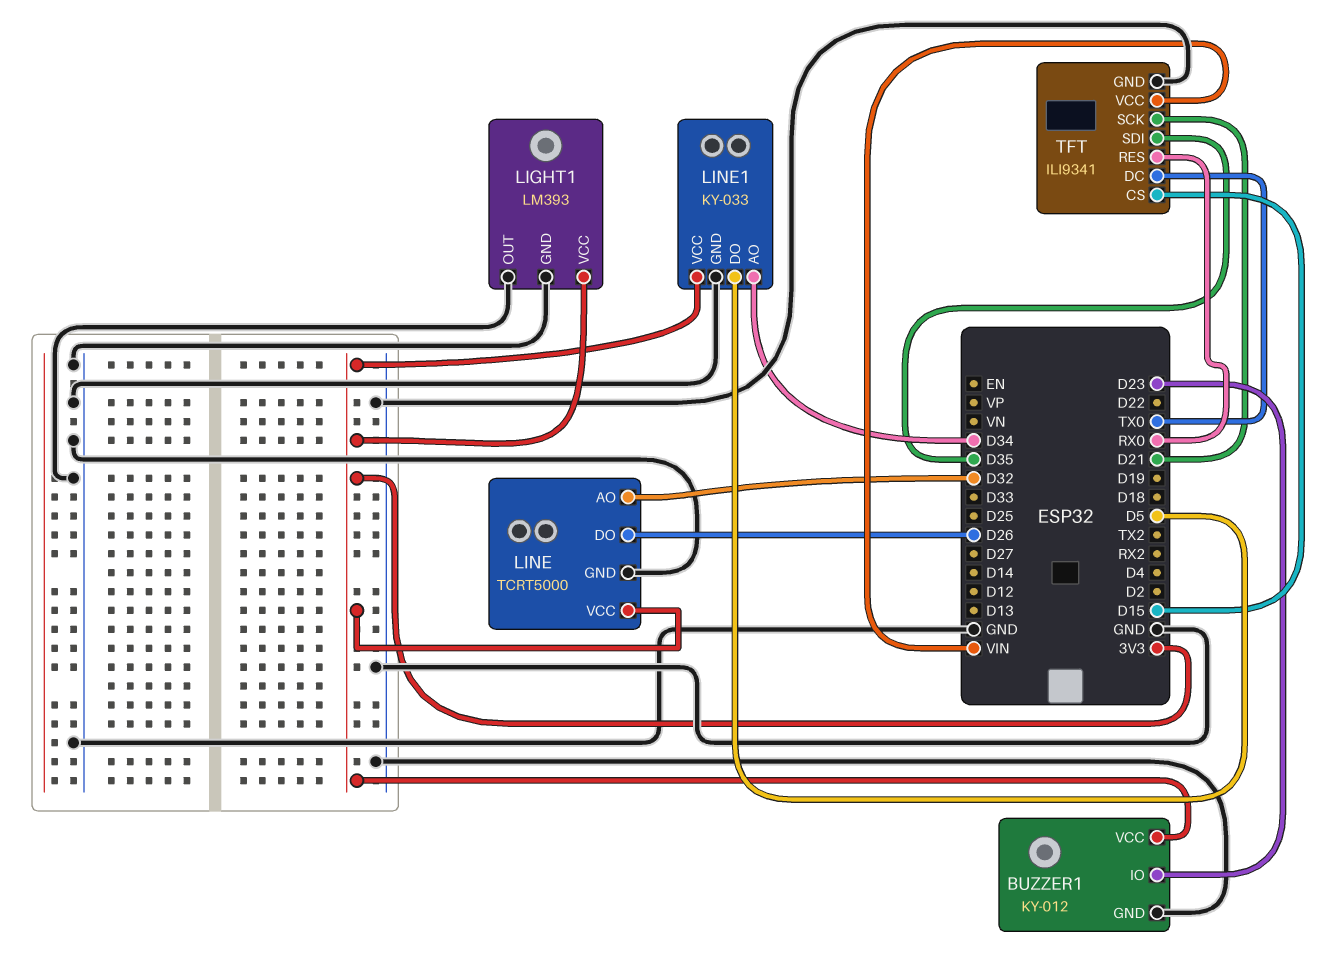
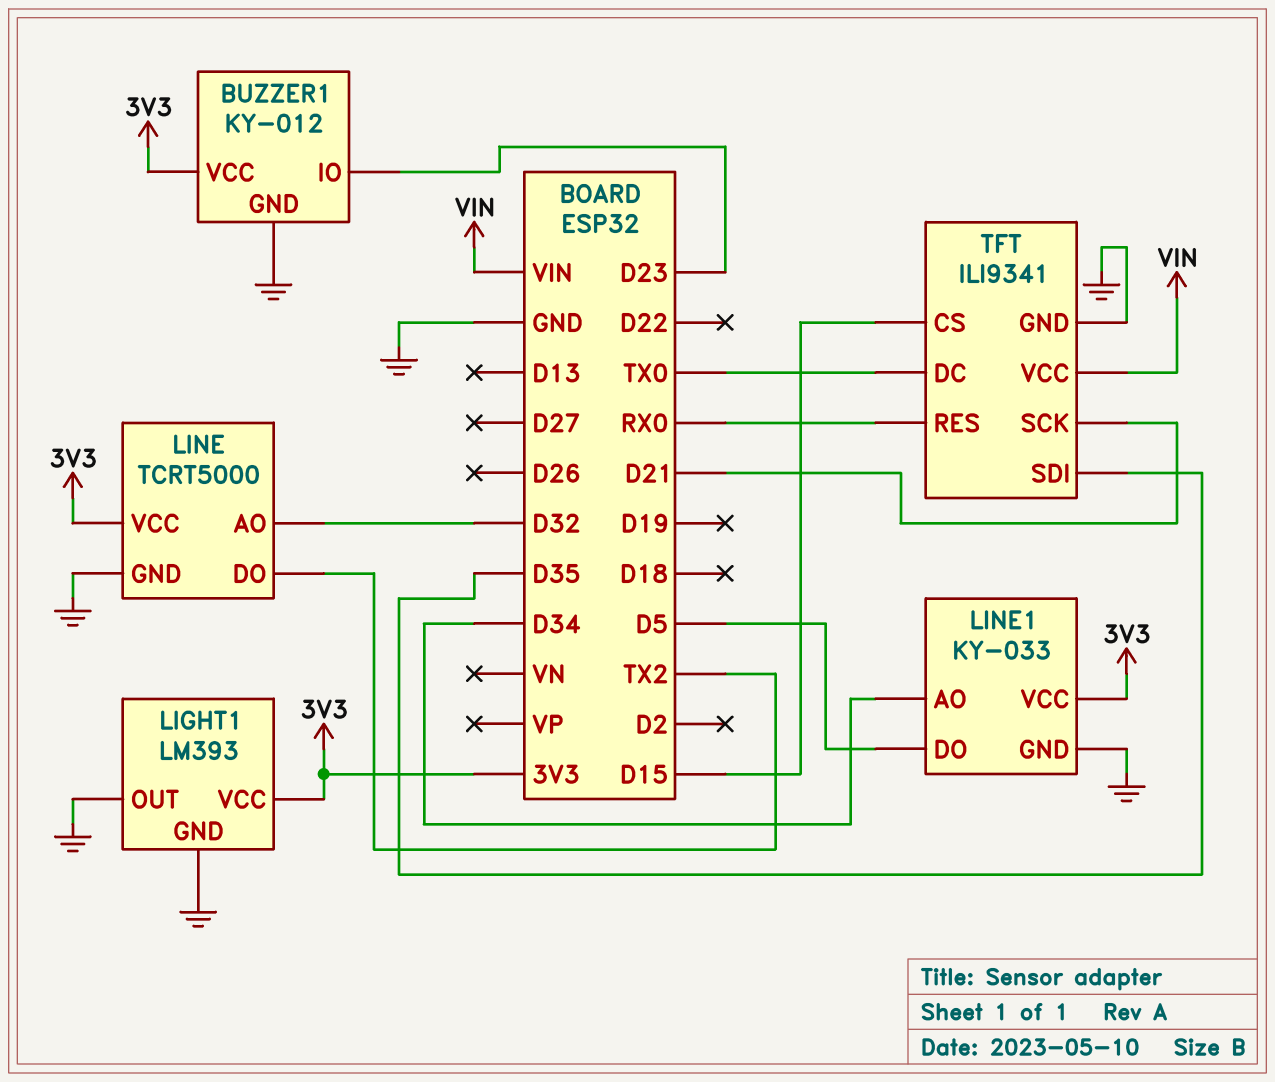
LINE pin DO: D26 -> TX2

